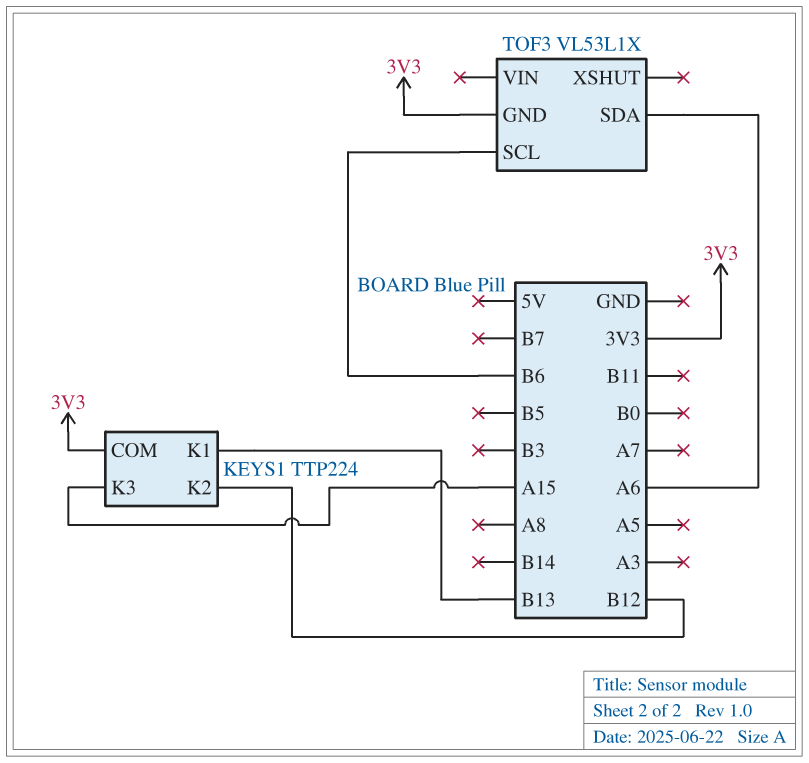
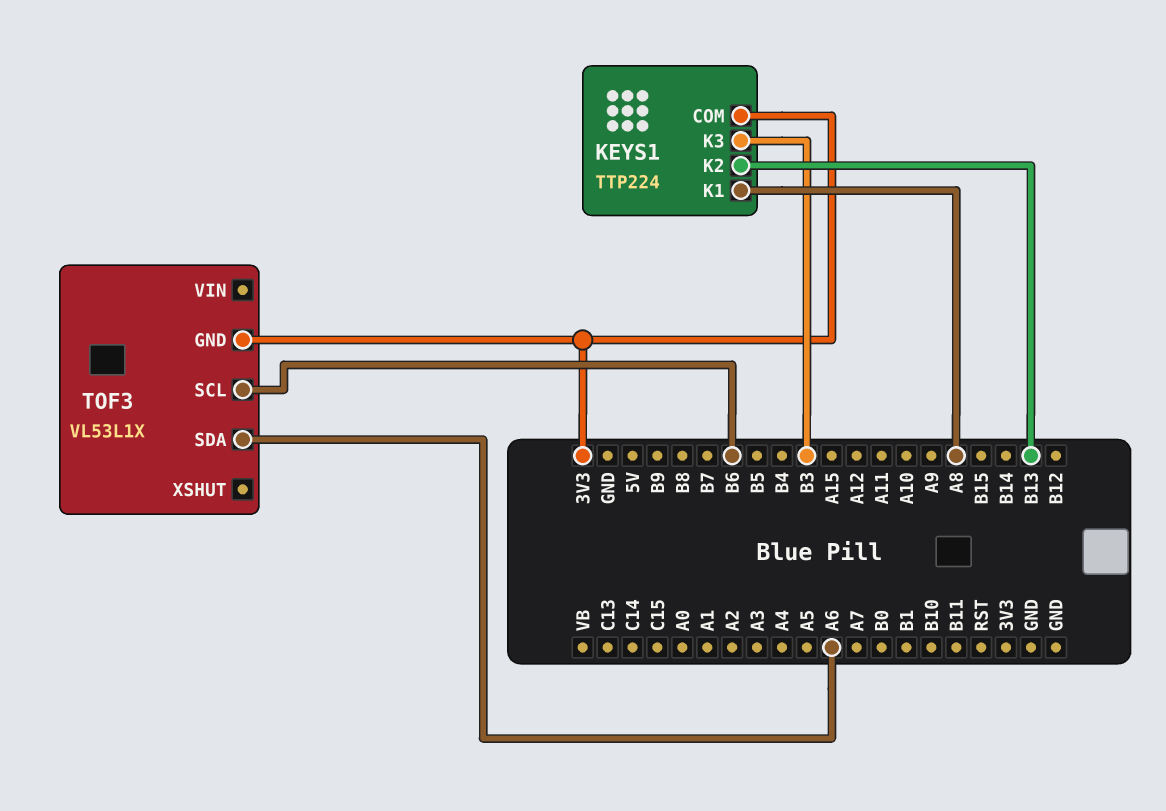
KEYS1 pin K1: B13 -> A8
KEYS1 pin K2: B12 -> B13
KEYS1 pin K3: A15 -> B3

